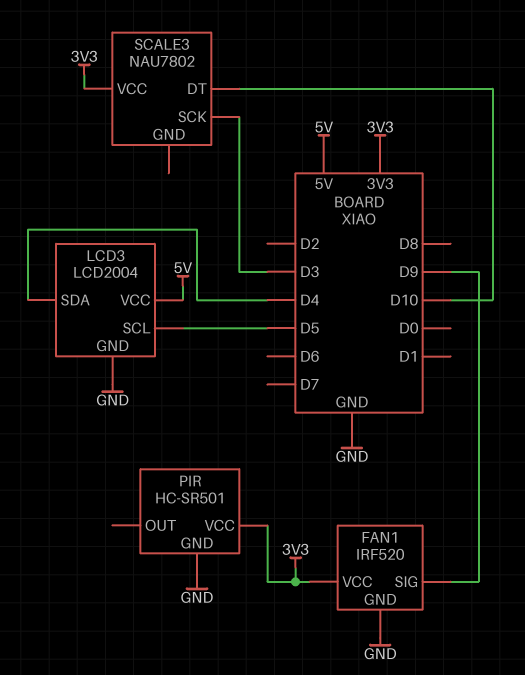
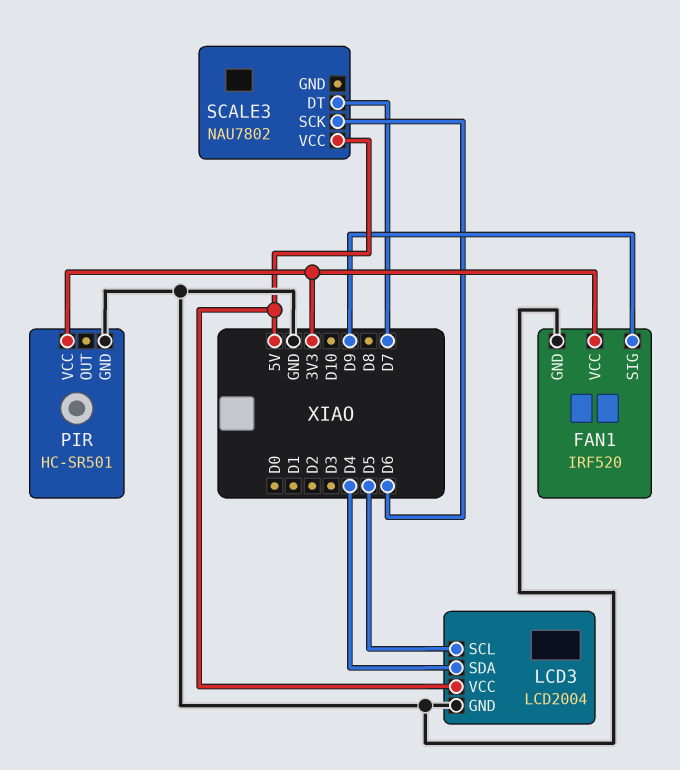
SCALE3 pin DT: D10 -> D7
SCALE3 pin SCK: D3 -> D6
SCALE3 pin VCC: 3V3 -> 5V

